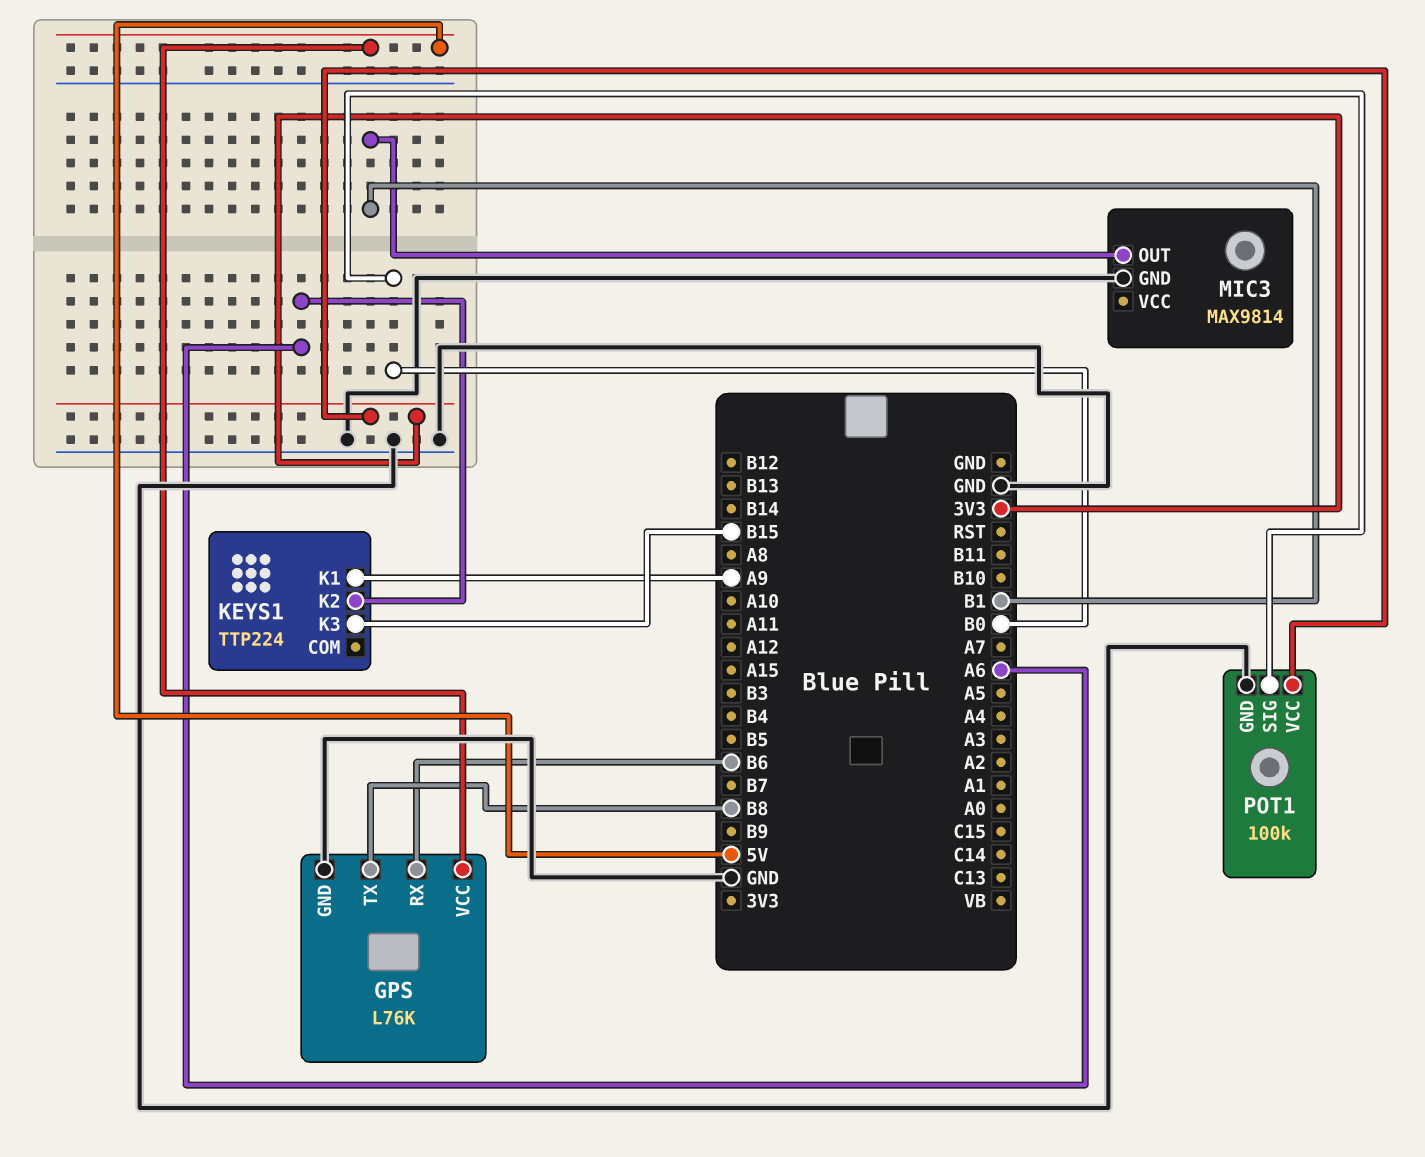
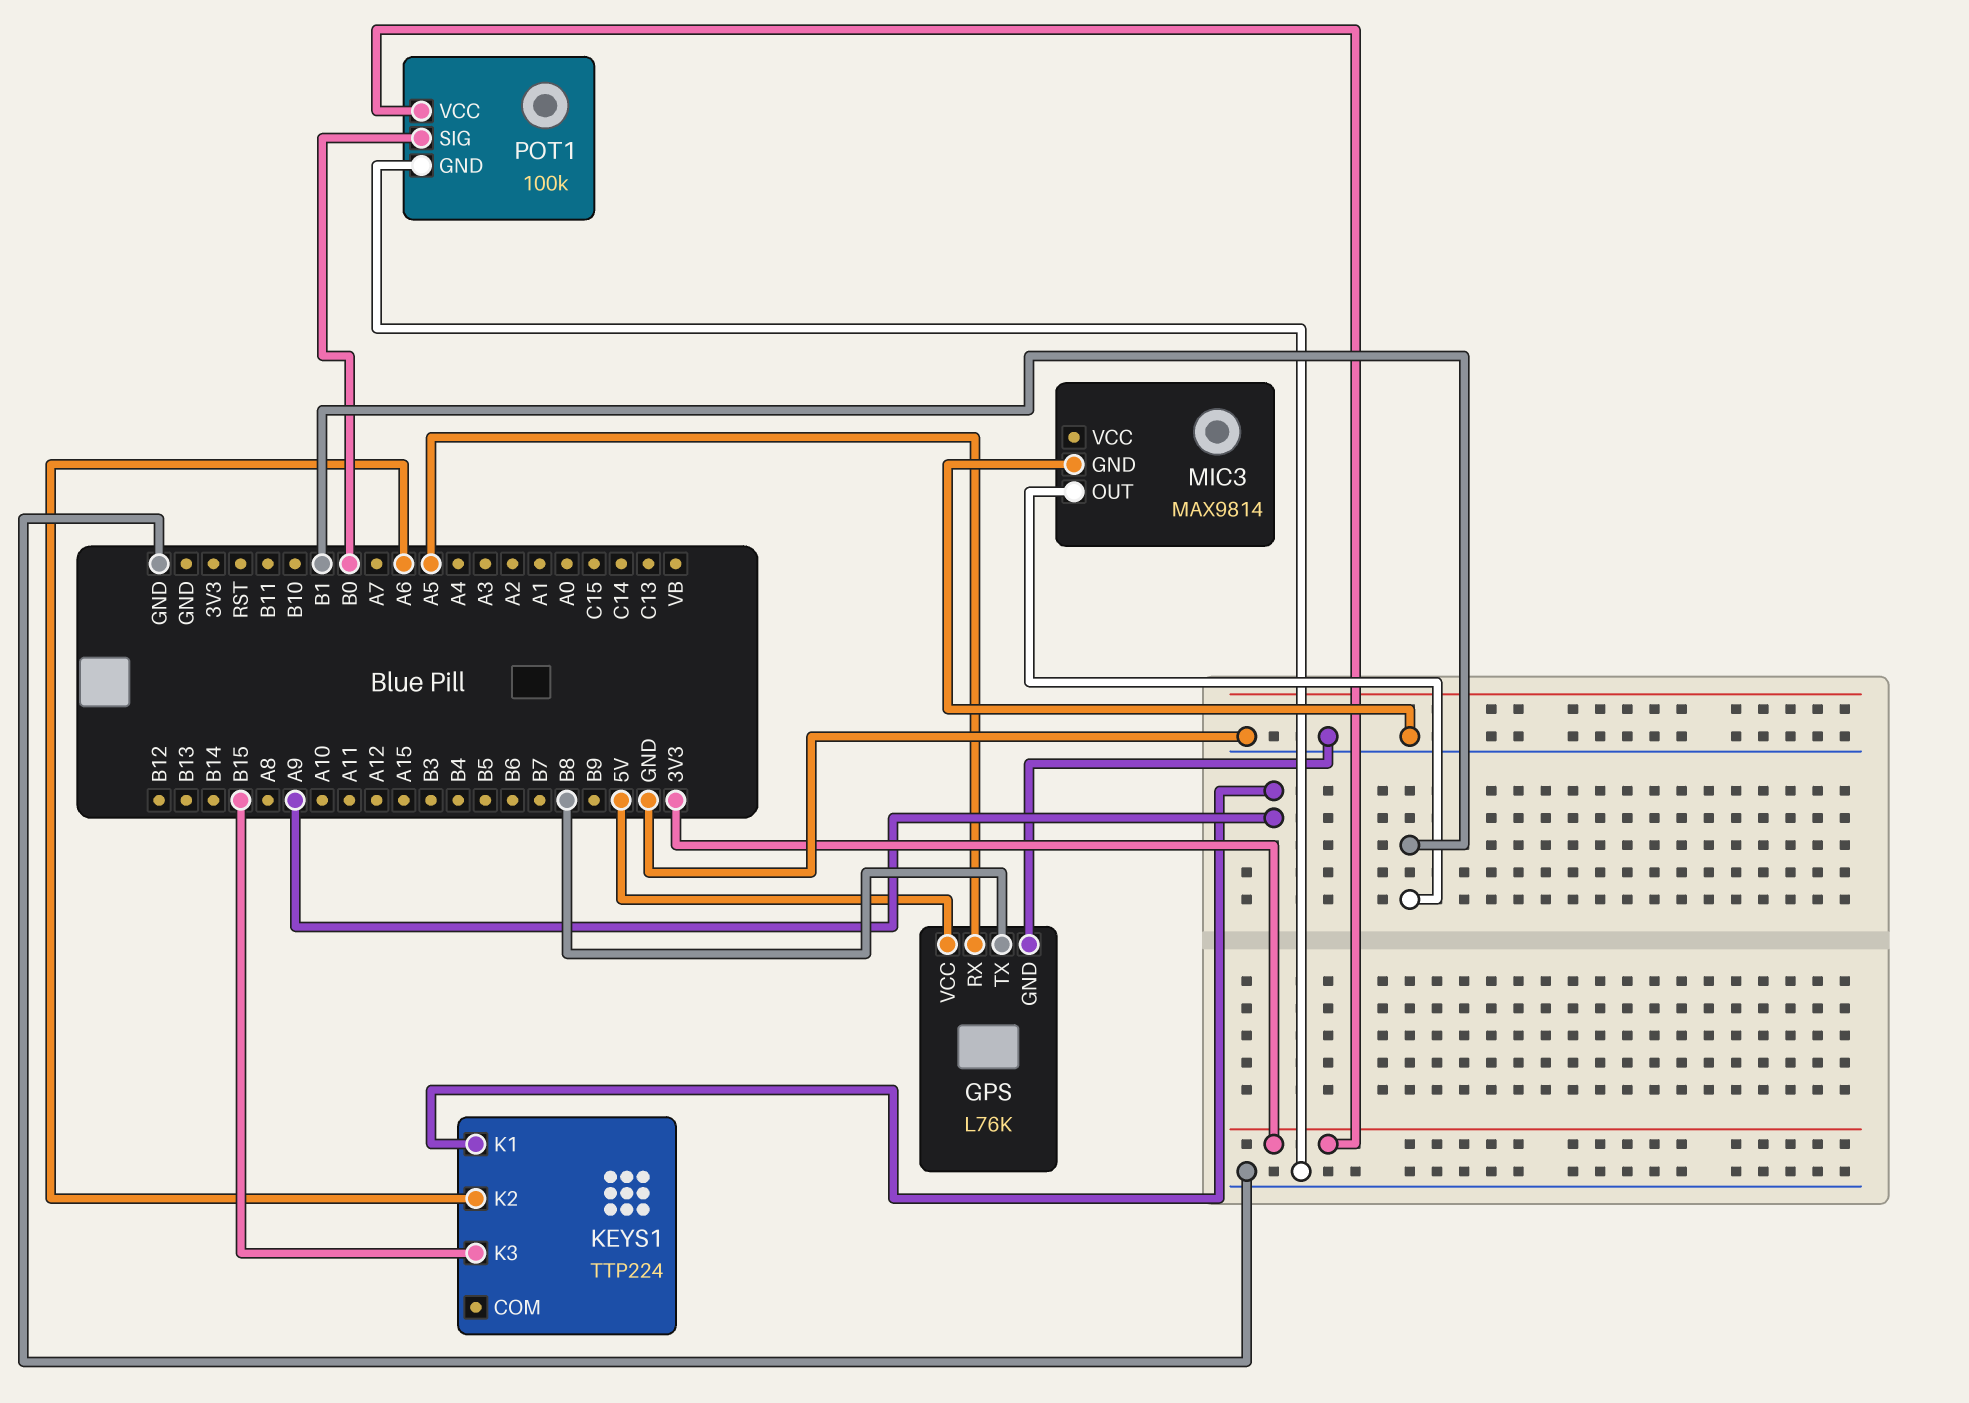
GPS pin RX: B6 -> A5

